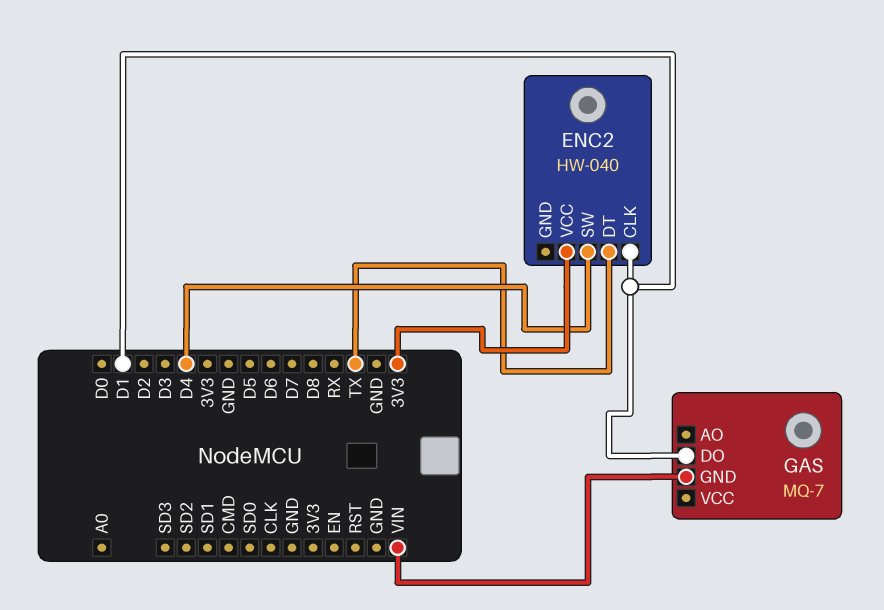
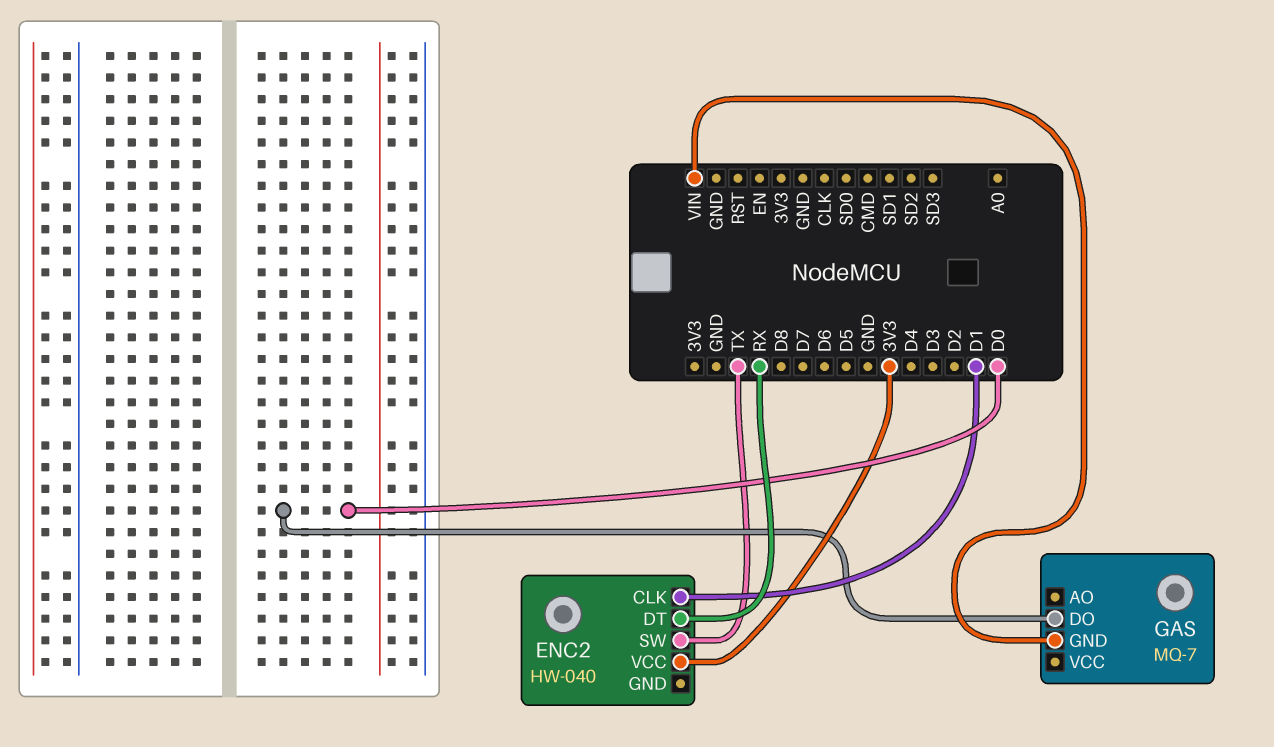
ENC2 pin DT: TX -> RX
ENC2 pin SW: D4 -> TX
GAS pin DO: D1 -> D0

